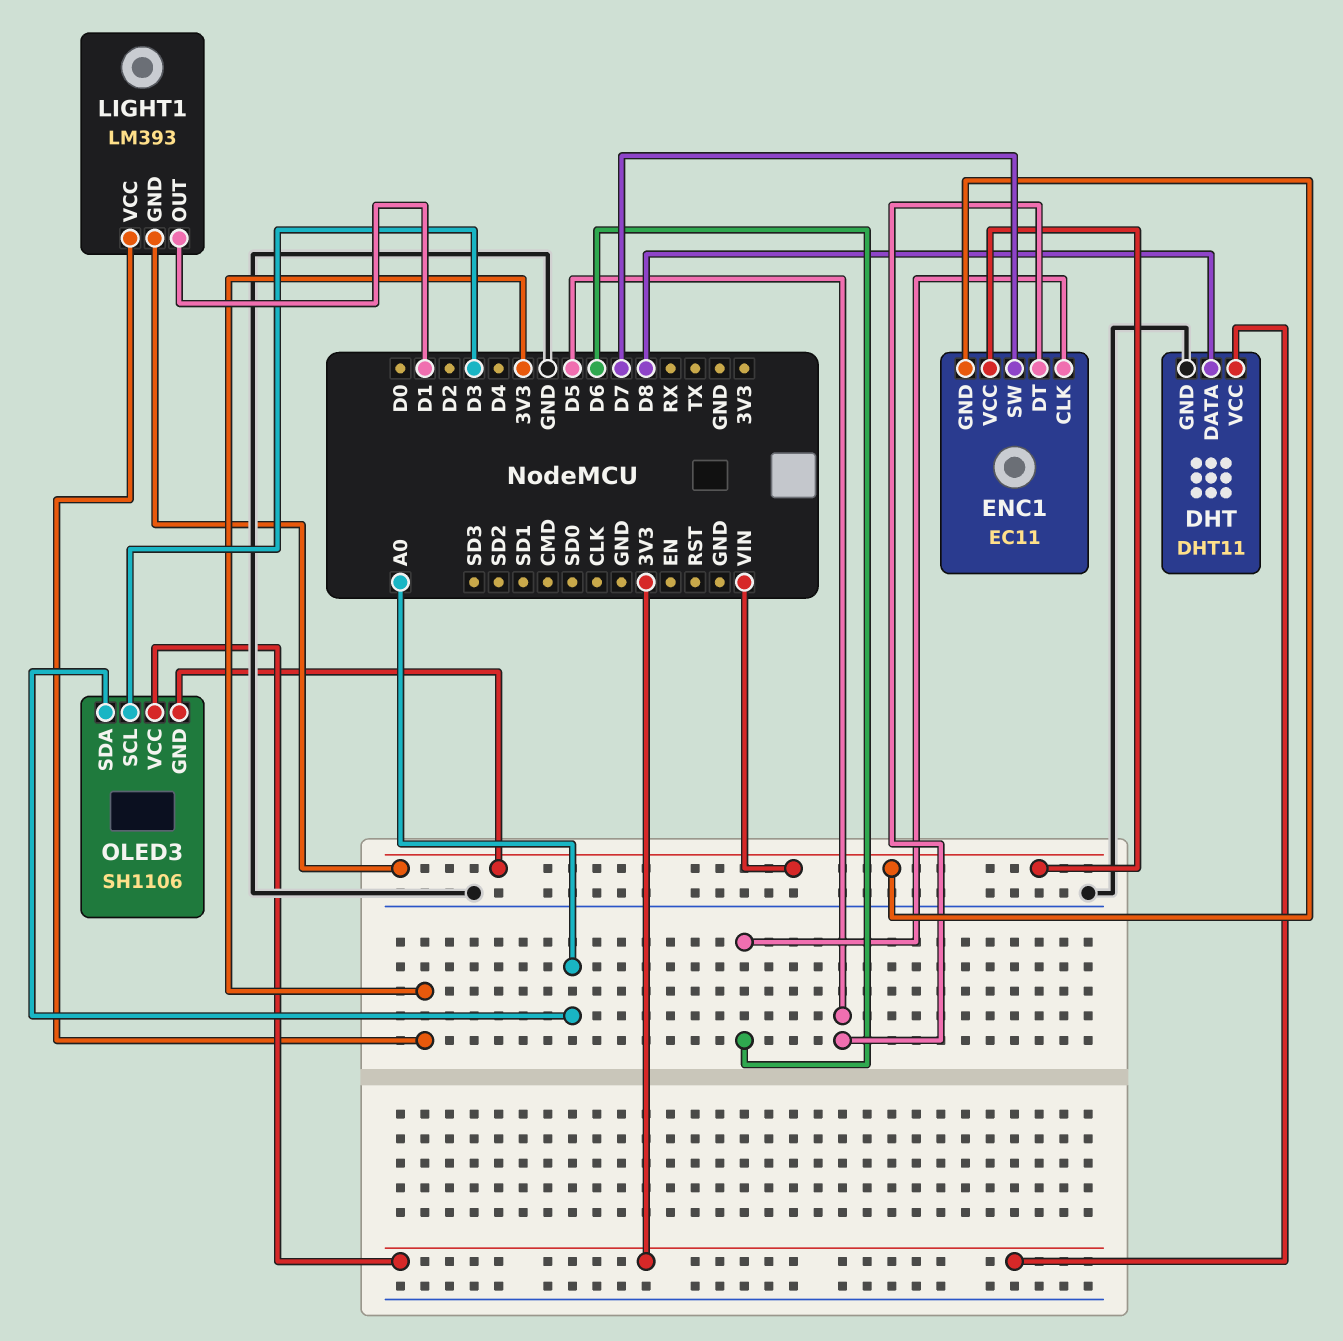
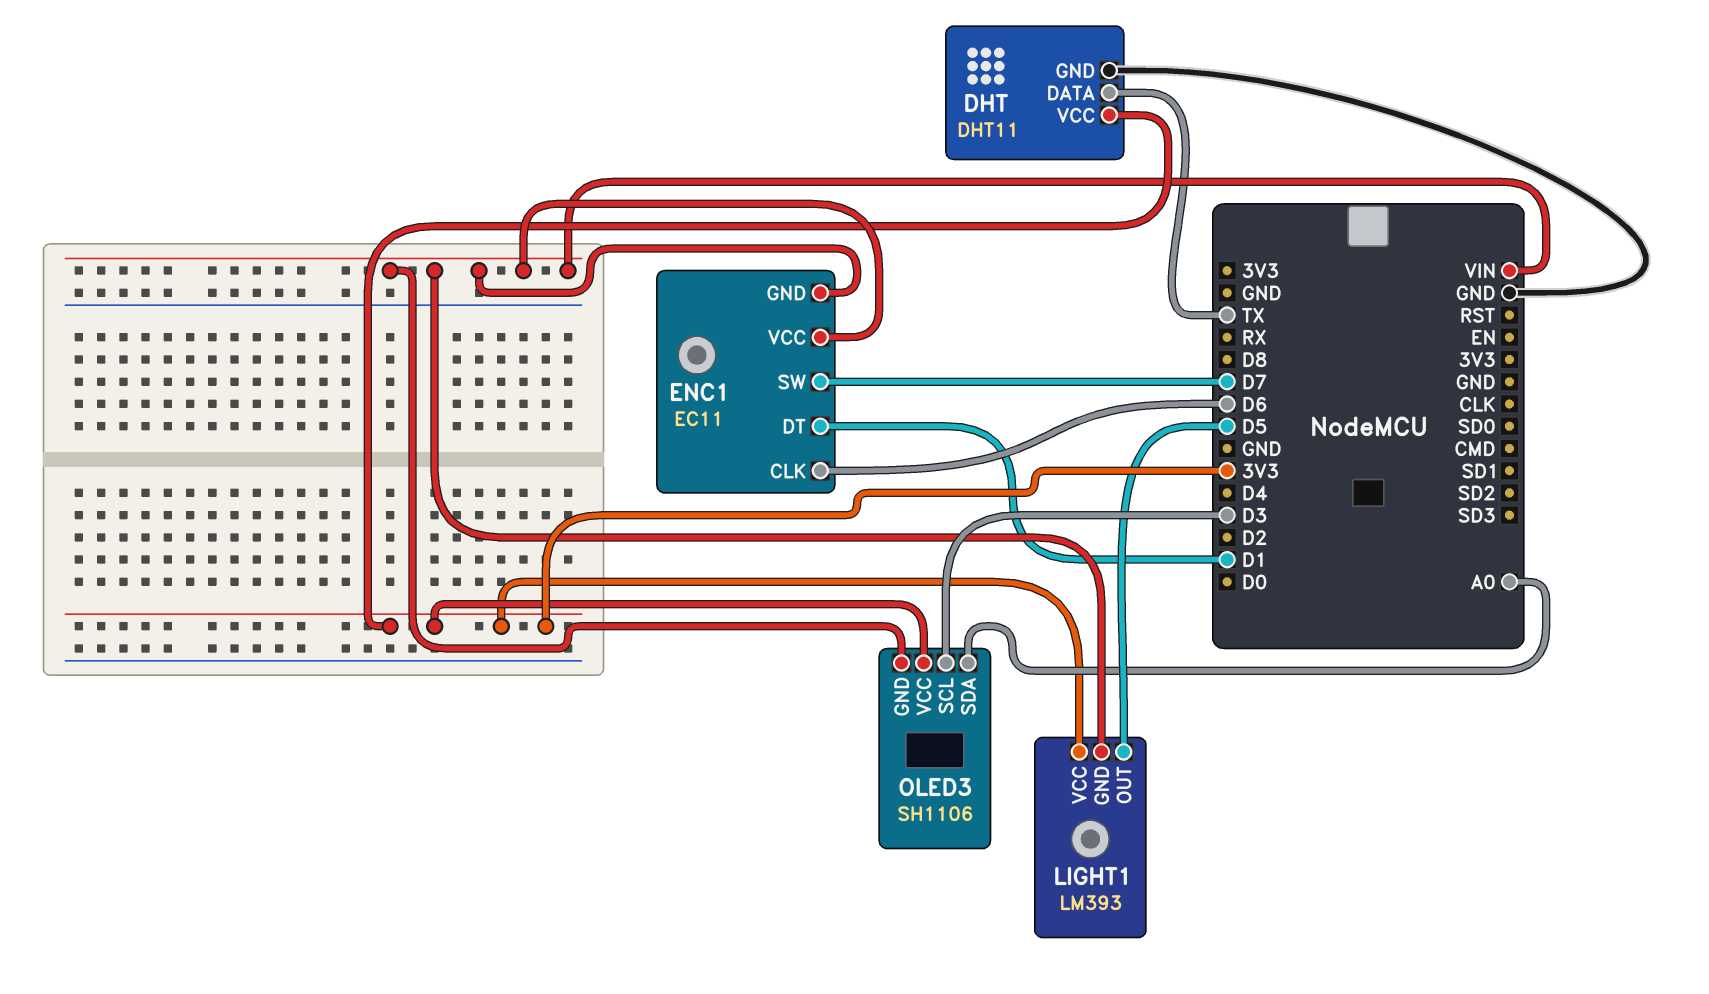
DHT pin DATA: D8 -> TX
ENC1 pin DT: D5 -> D1
LIGHT1 pin OUT: D1 -> D5

